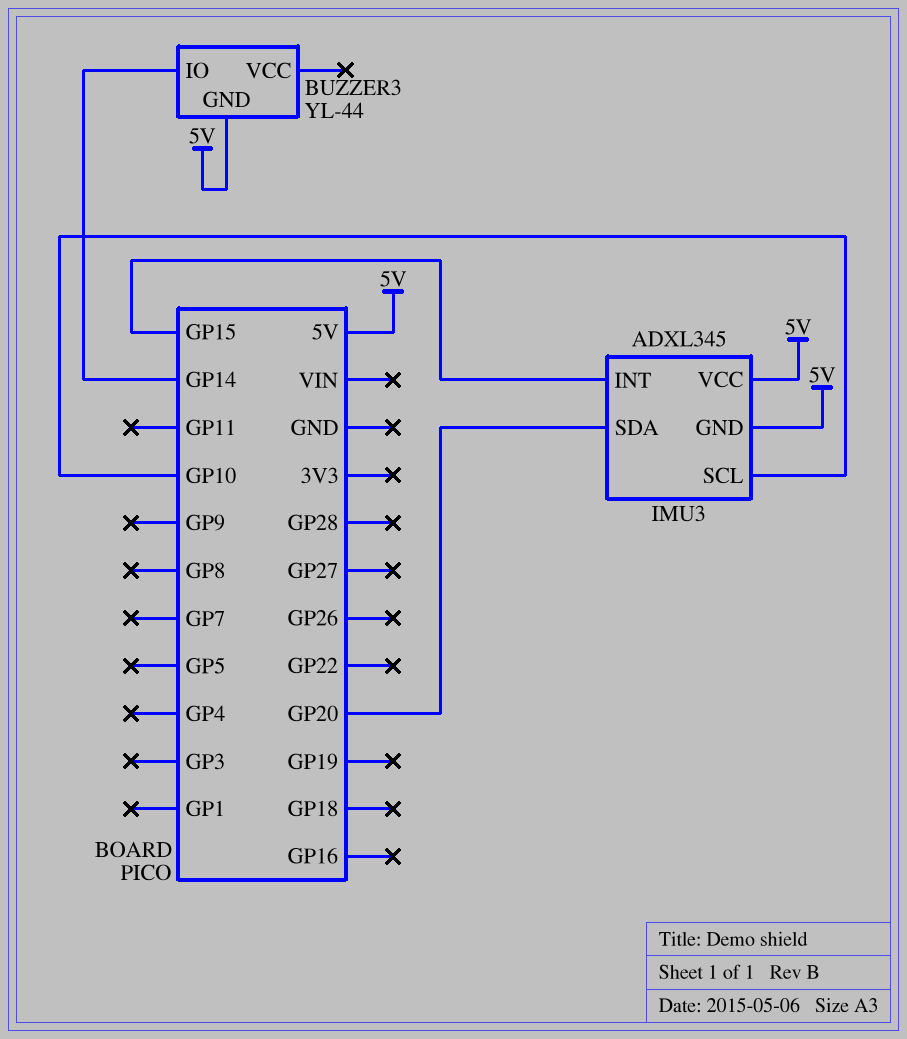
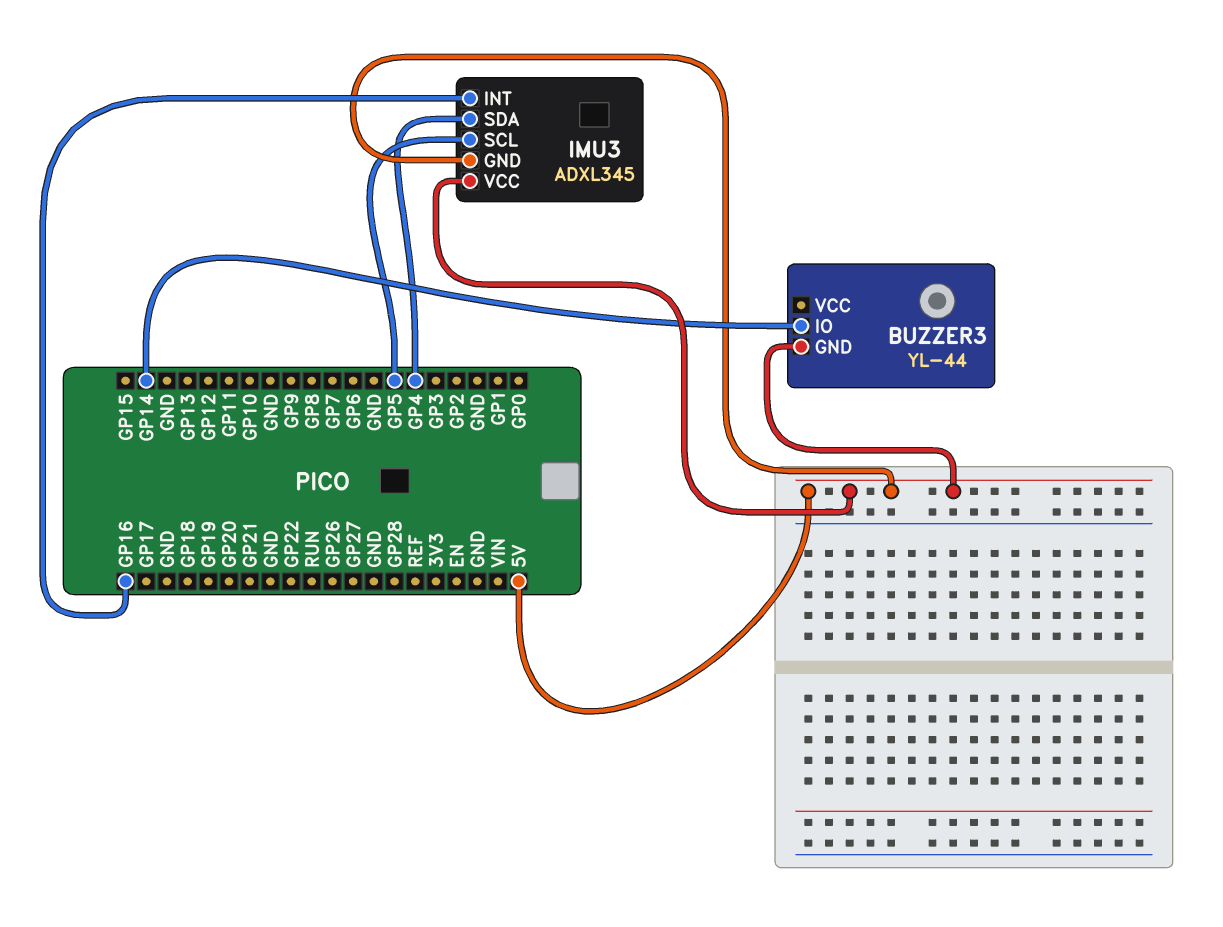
IMU3 pin INT: GP15 -> GP16
IMU3 pin SCL: GP10 -> GP5
IMU3 pin SDA: GP20 -> GP4

